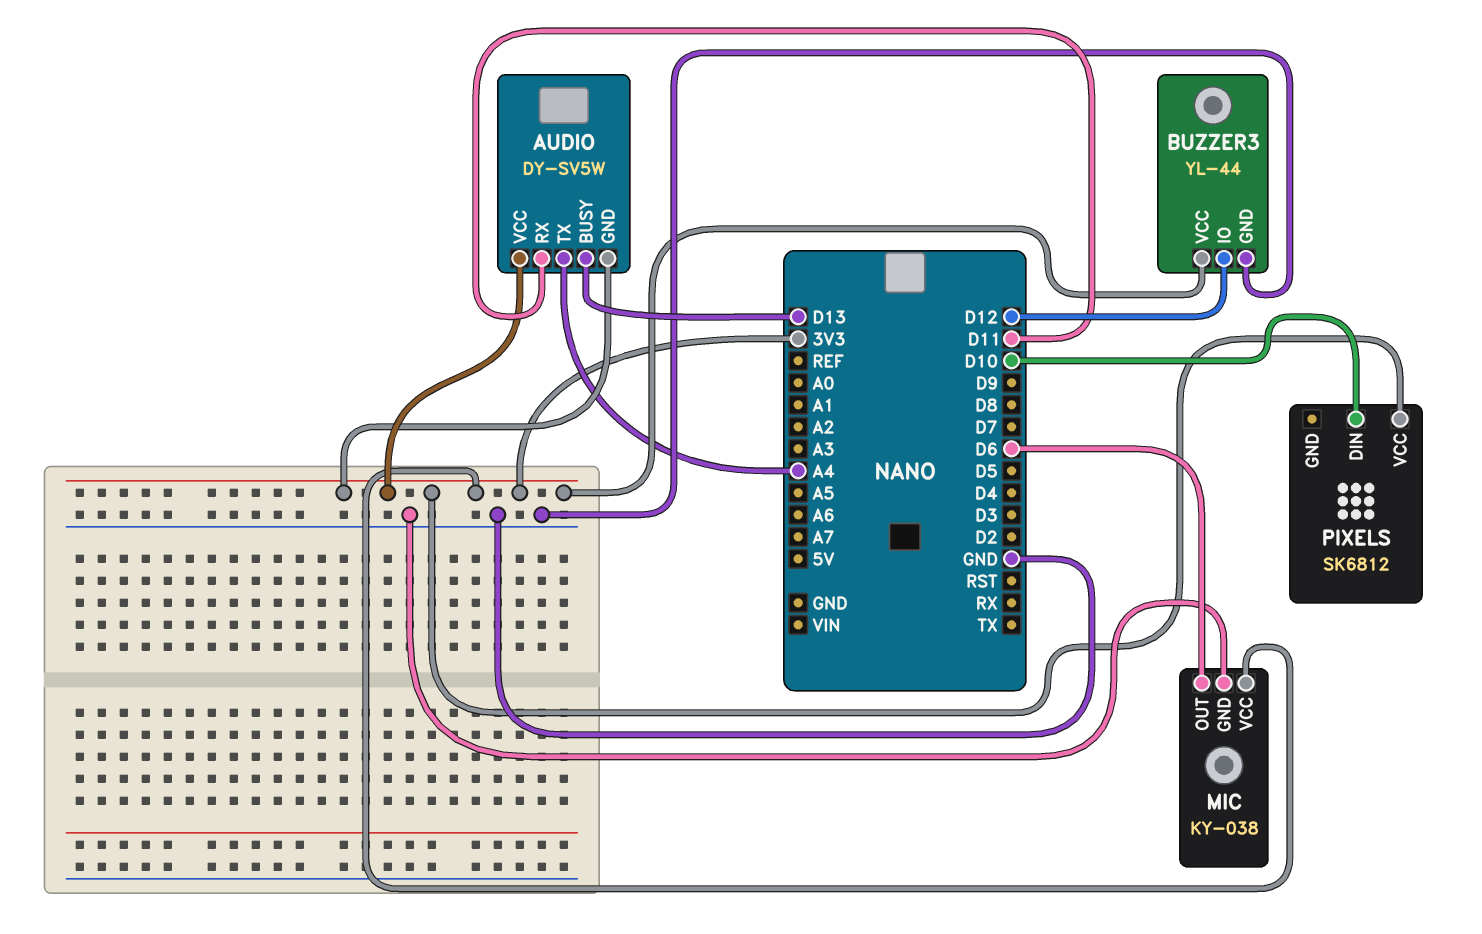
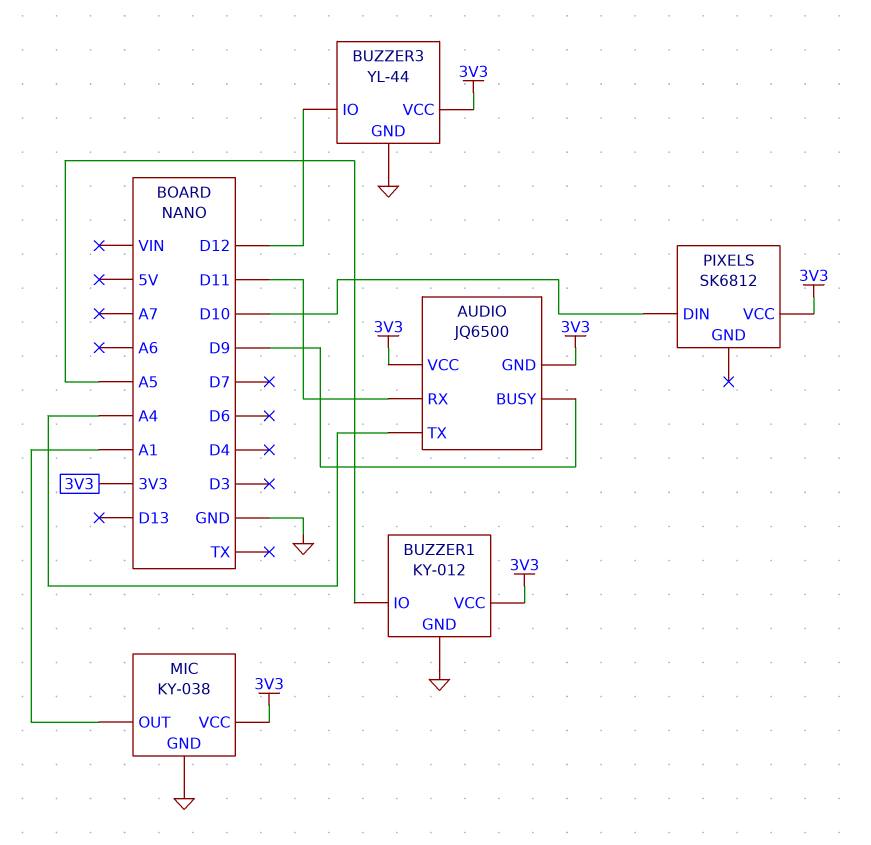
AUDIO: DY-SV5W -> JQ6500
AUDIO pin BUSY: D13 -> D9
BUZZER1: none -> KY-012
BUZZER1 pin GND: none -> GND
BUZZER1 pin IO: none -> A5
BUZZER1 pin VCC: none -> 3V3
MIC pin OUT: D6 -> A1

